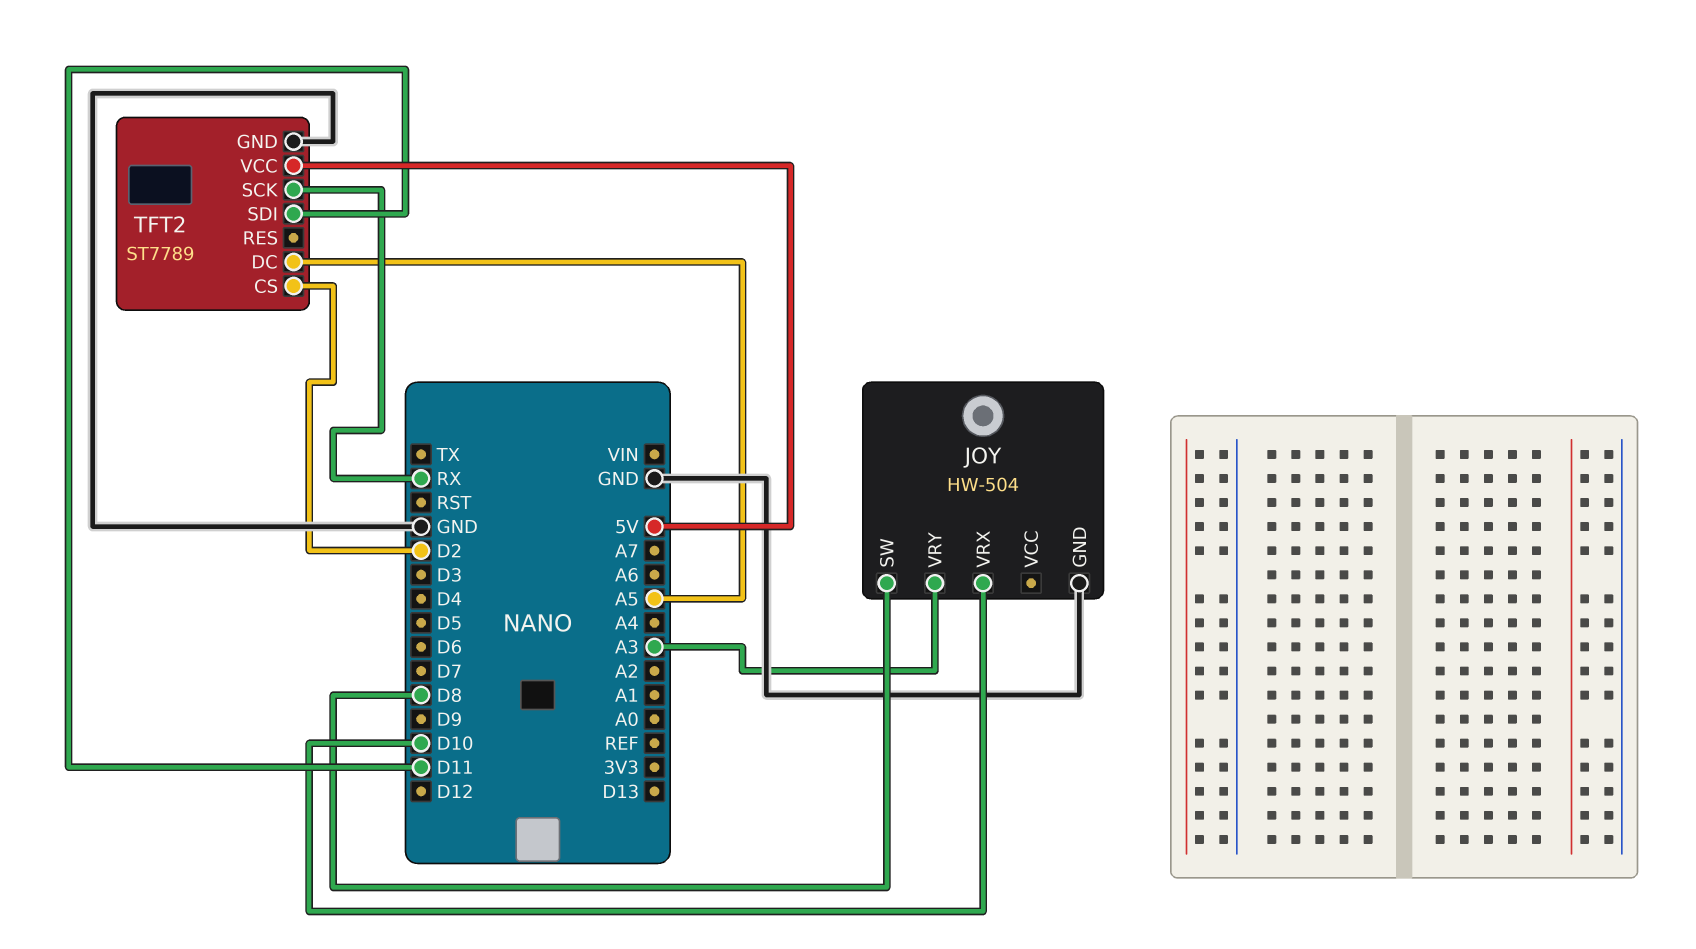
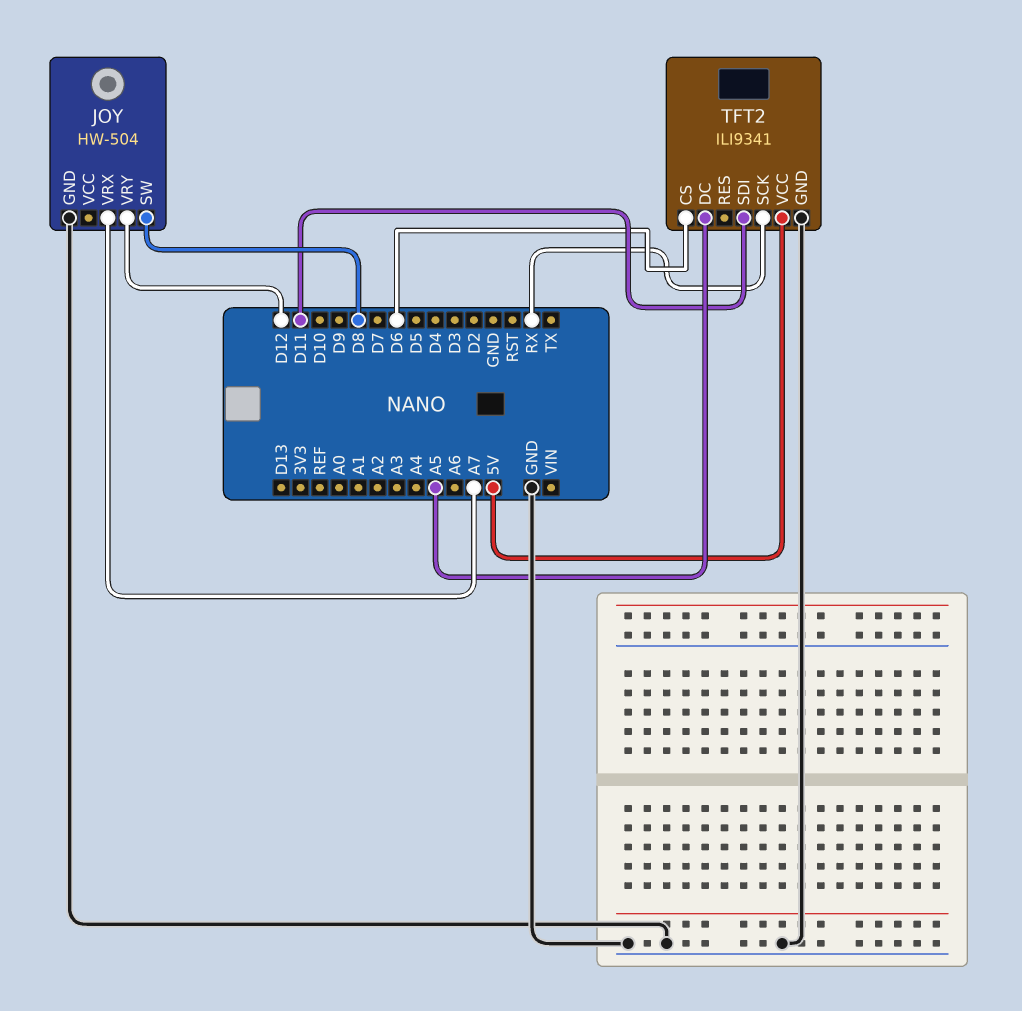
JOY pin VRX: D10 -> A7
JOY pin VRY: A3 -> D12
TFT2: ST7789 -> ILI9341
TFT2 pin CS: D2 -> D6

